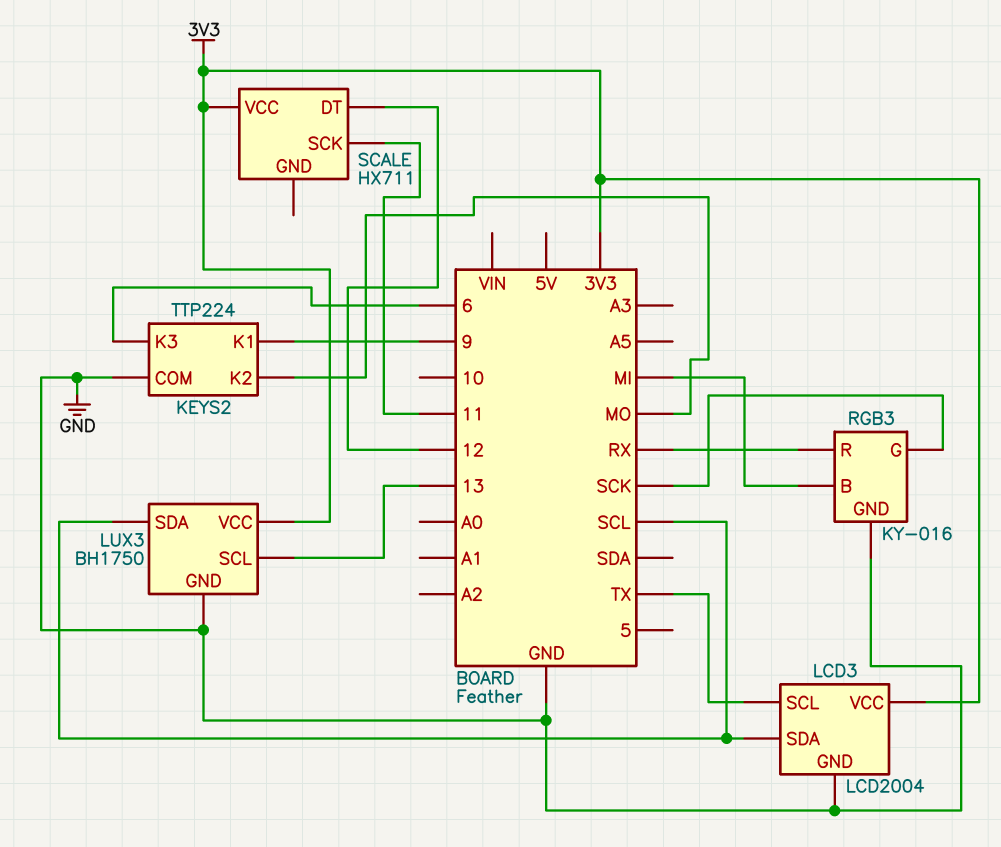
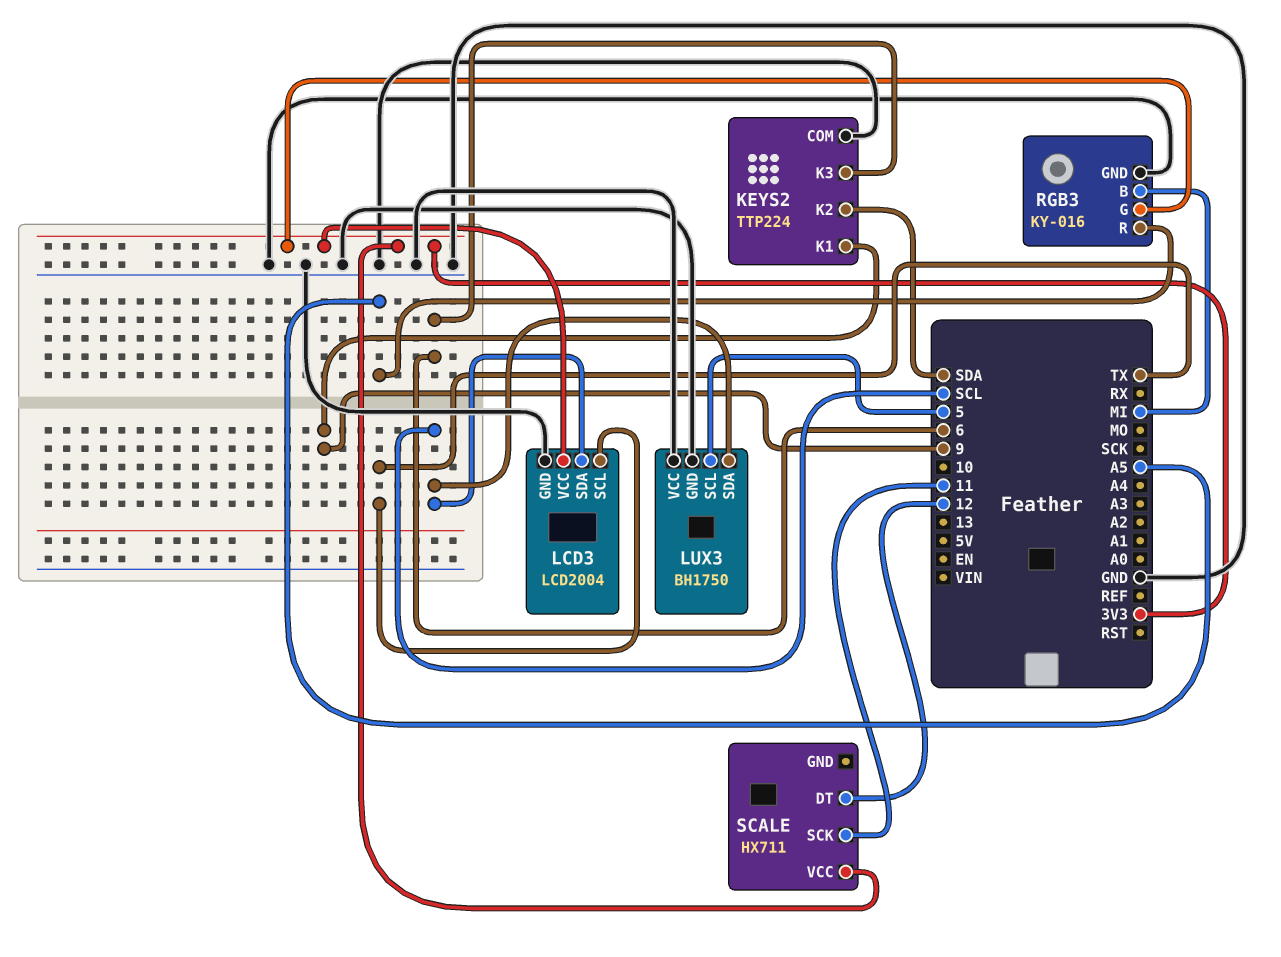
KEYS2 pin K2: MO -> SDA
LUX3 pin SCL: 13 -> 5
LUX3 pin VCC: 3V3 -> GND
RGB3 pin G: SCK -> 3V3
RGB3 pin R: RX -> A5

